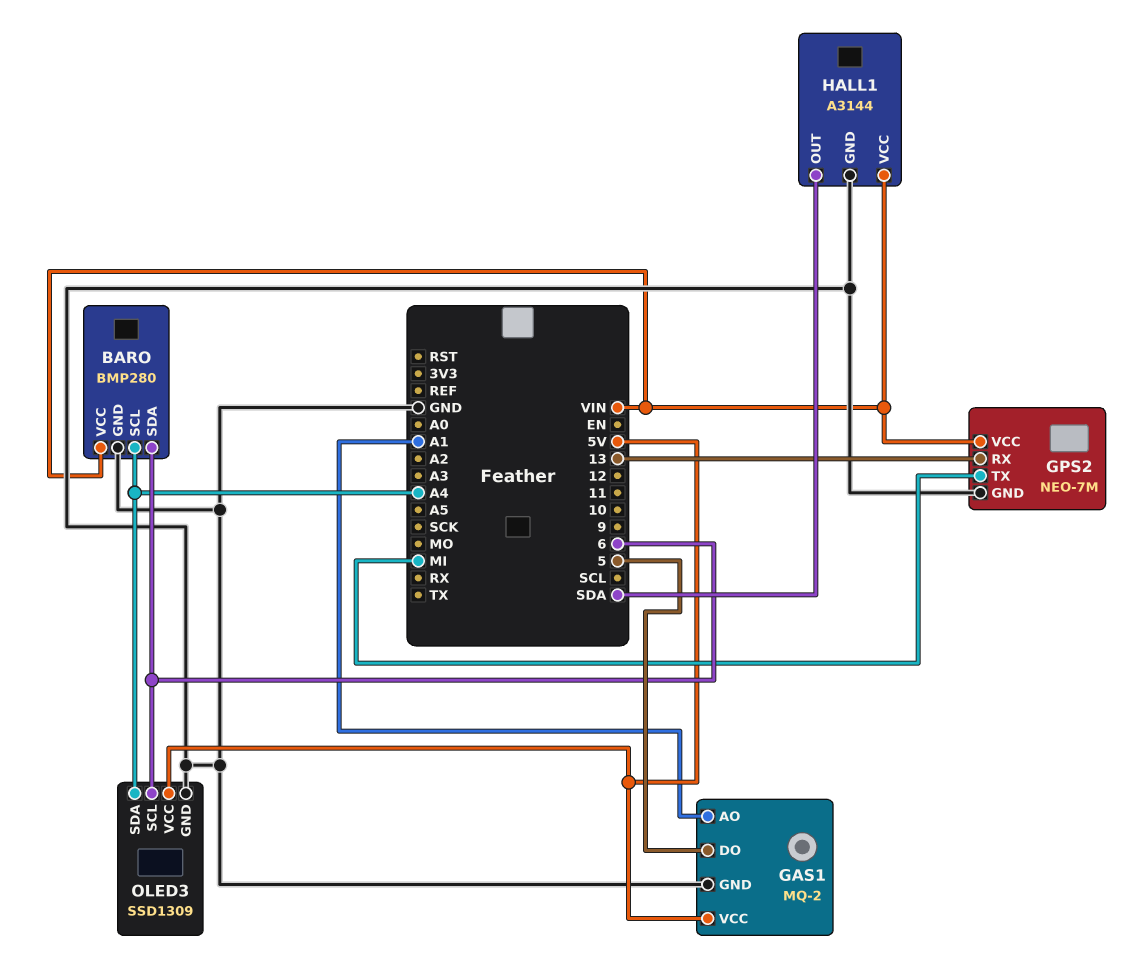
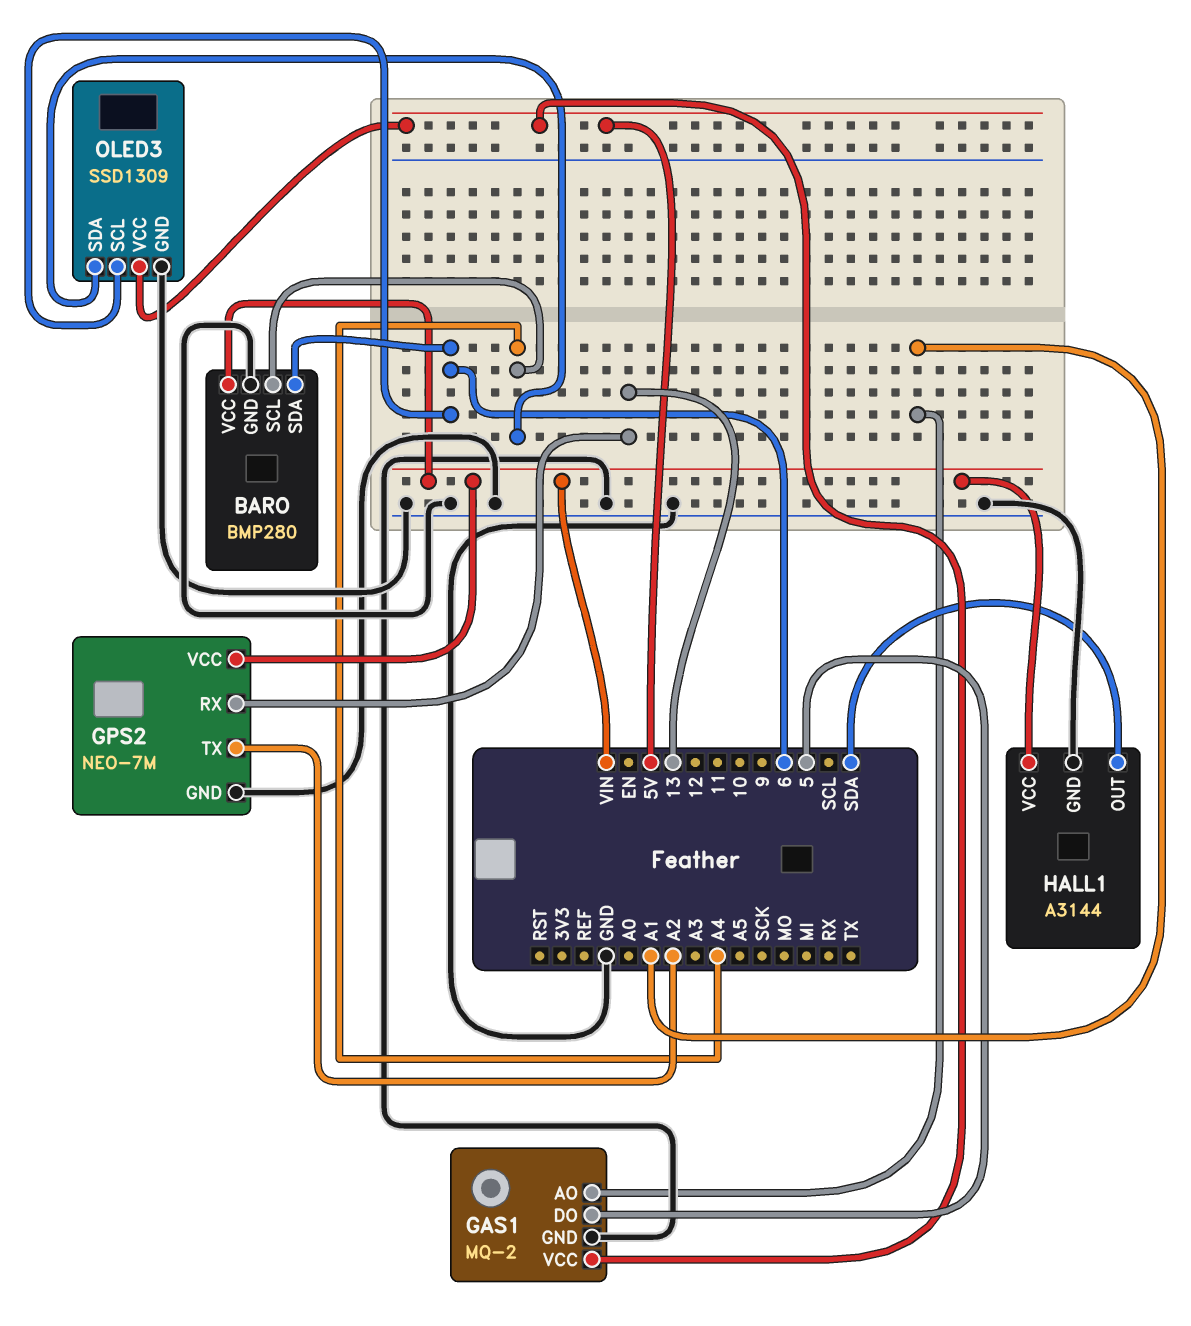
GPS2 pin TX: MI -> A2

